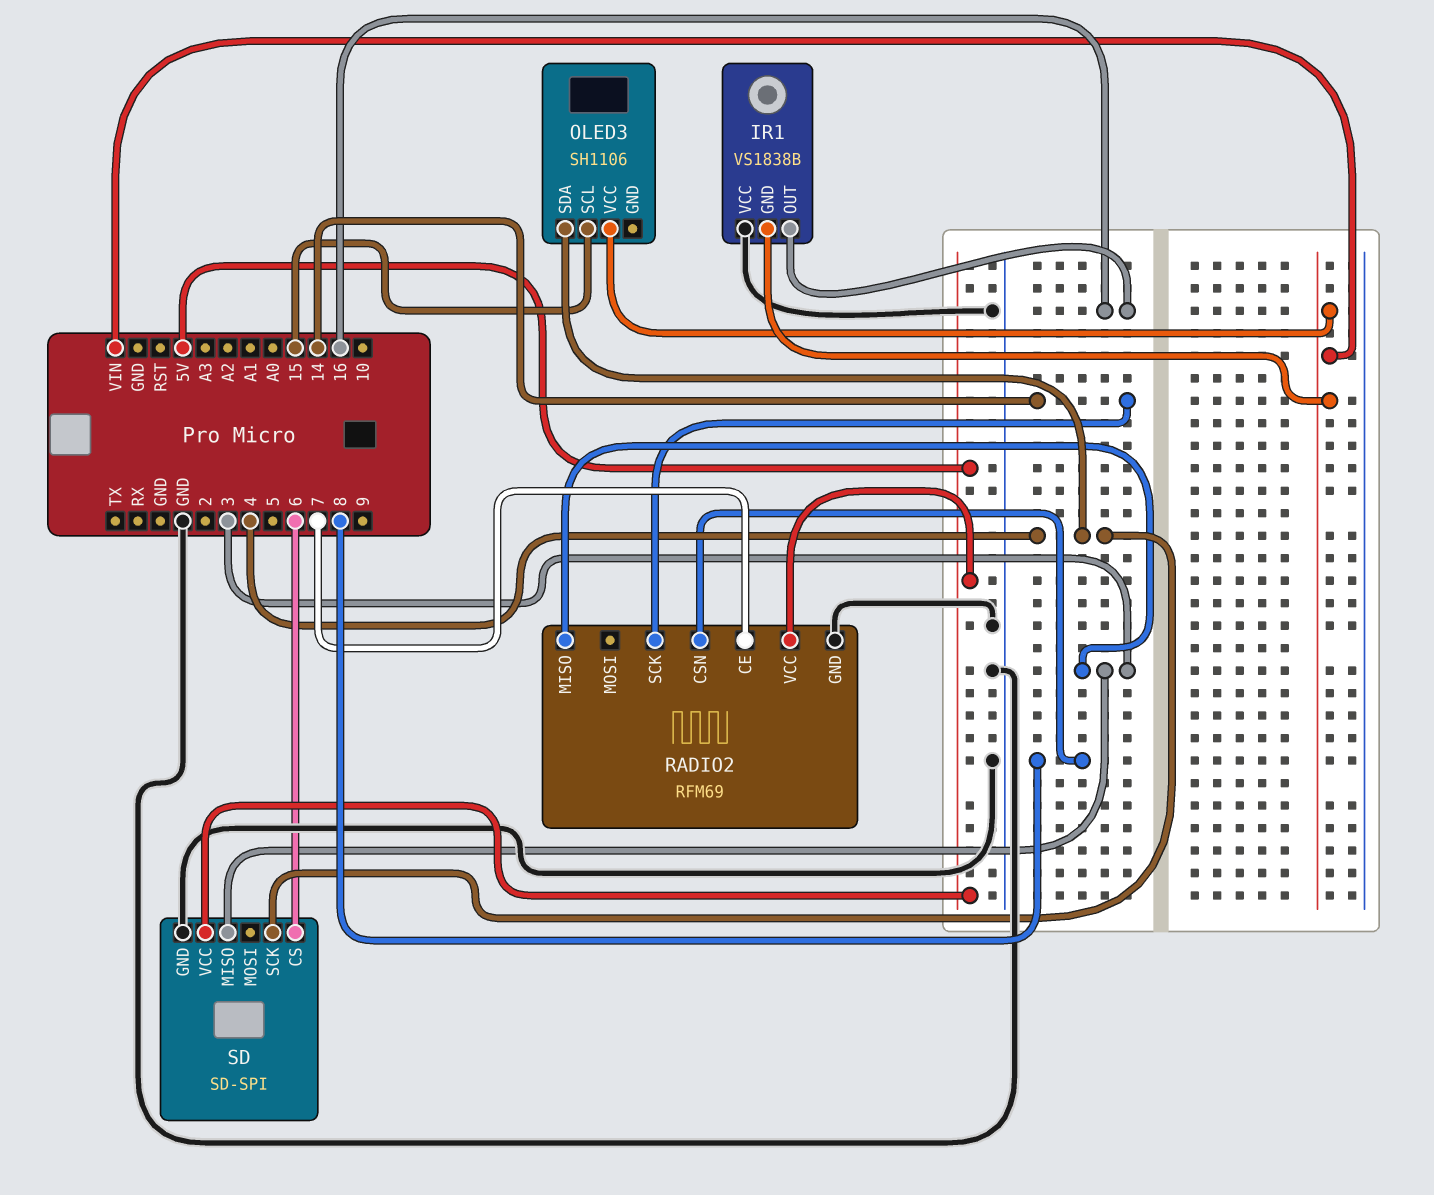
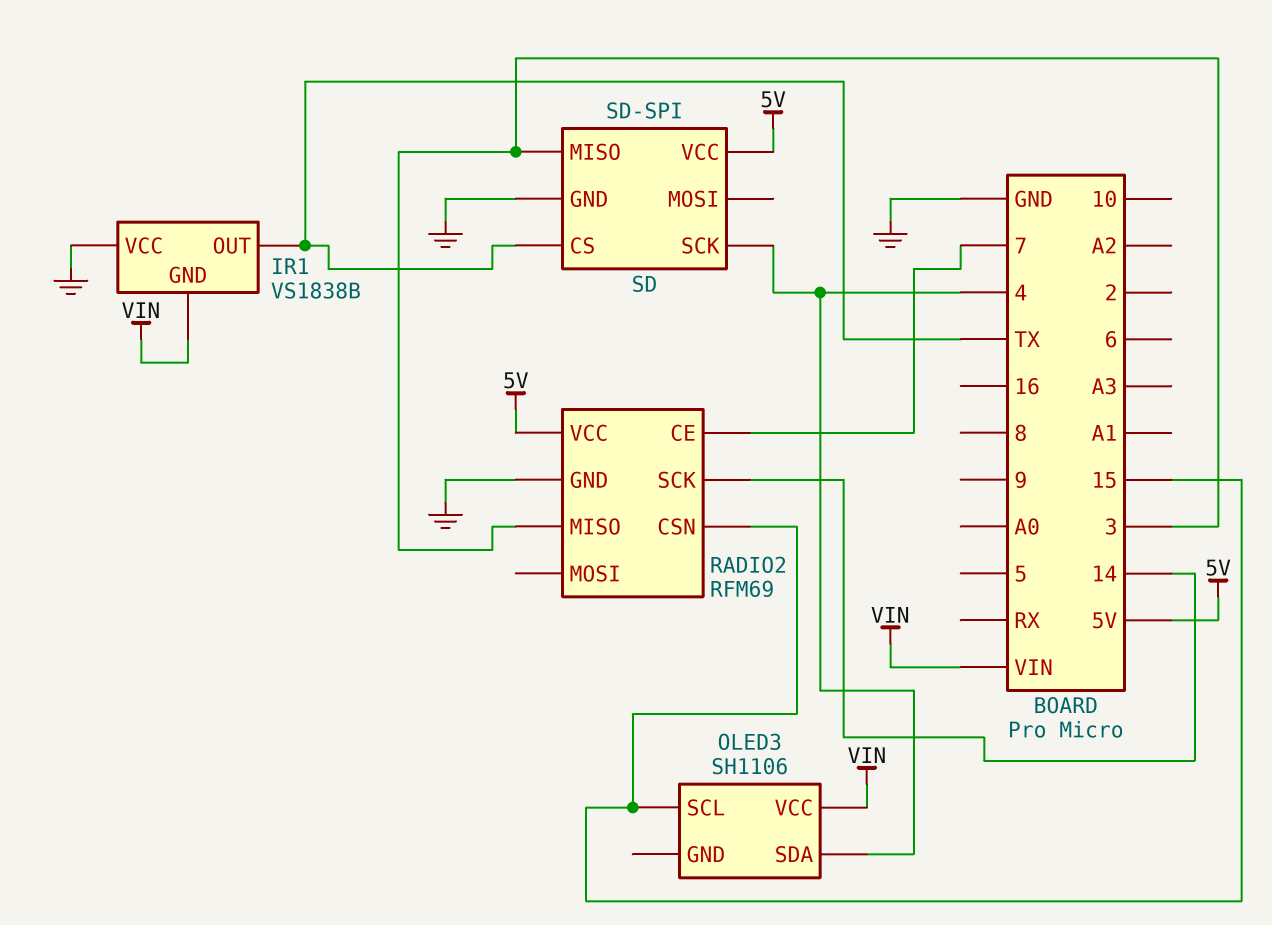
IR1 pin OUT: 16 -> TX
RADIO2 pin CSN: 8 -> 15
SD pin CS: 6 -> TX

